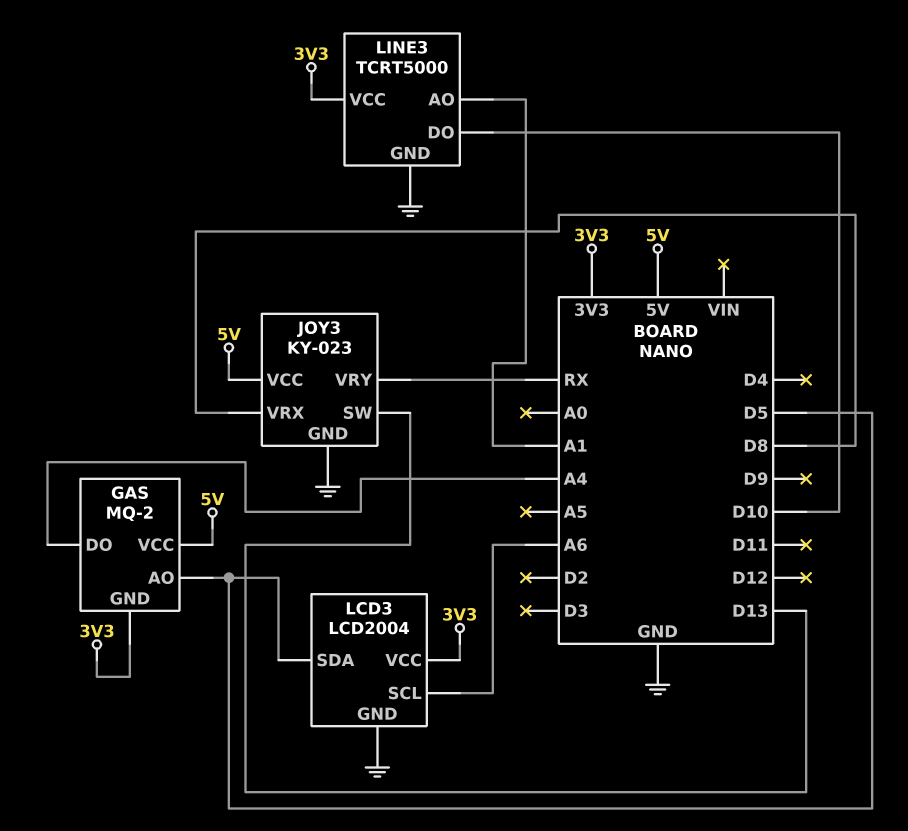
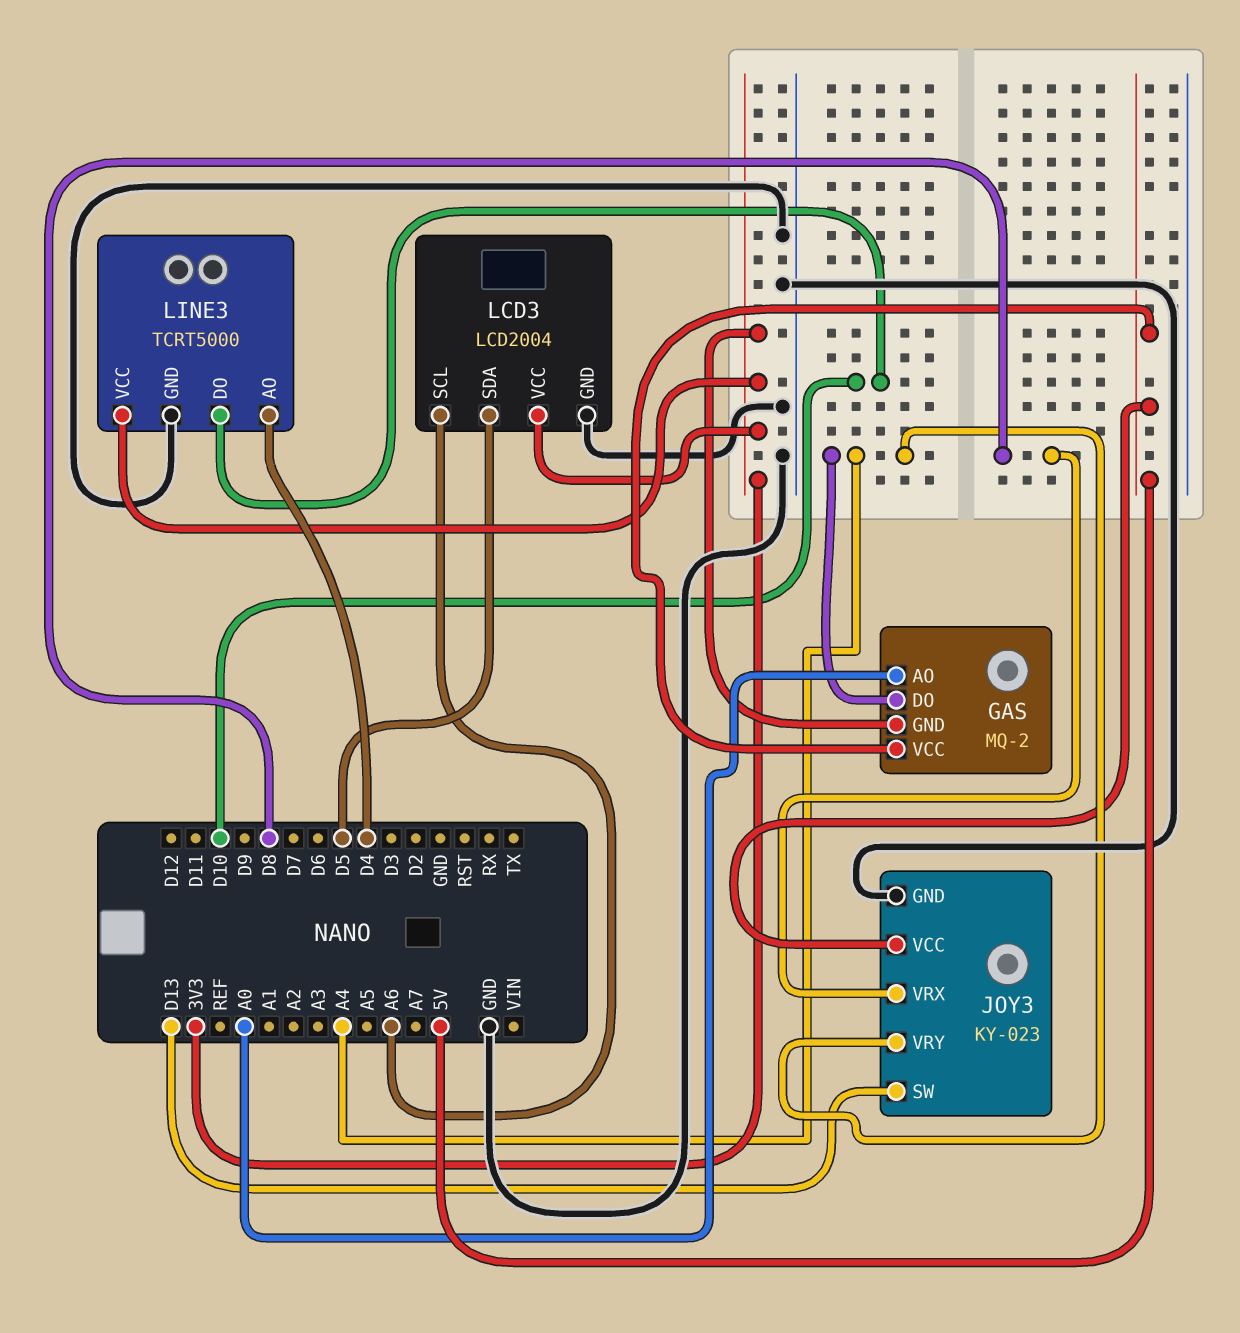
GAS pin AO: D5 -> A0
JOY3 pin VRY: RX -> A4
LINE3 pin AO: A1 -> D4

